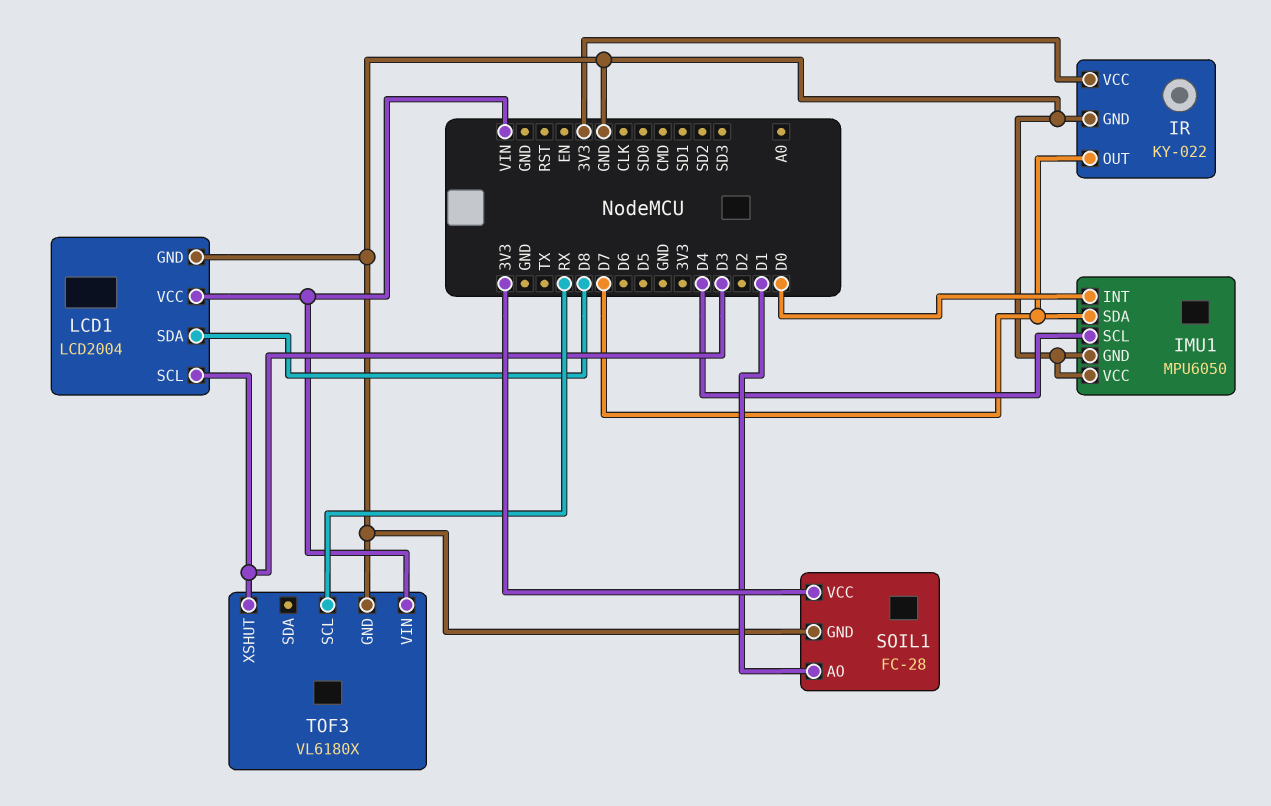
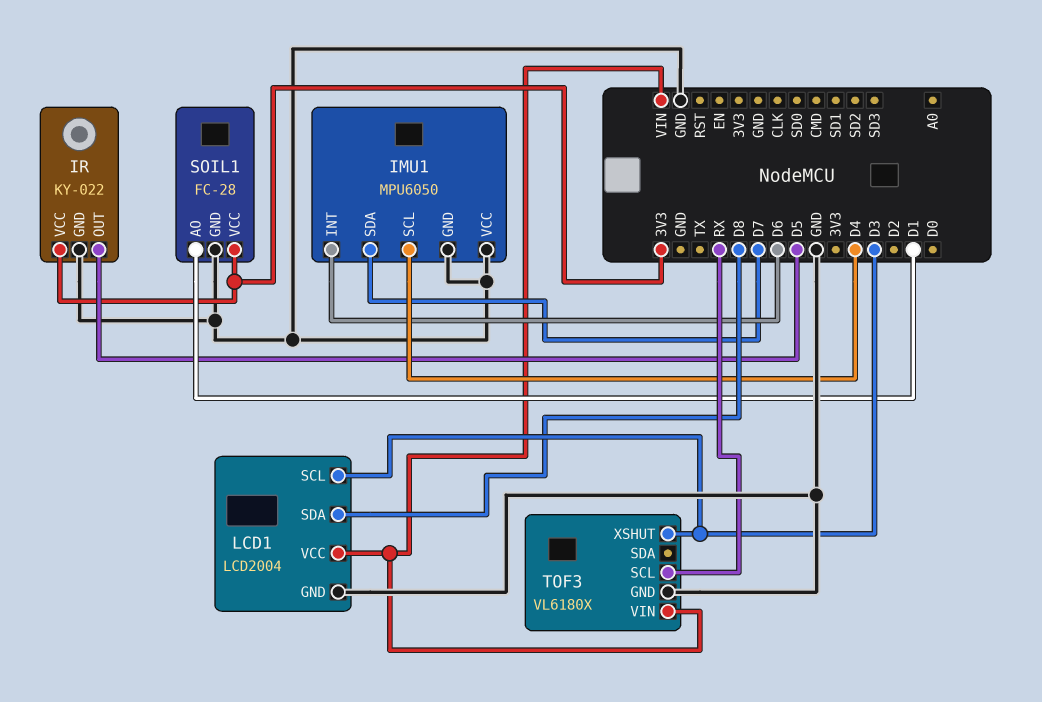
IMU1 pin INT: D0 -> D6
IR pin OUT: D7 -> D5

